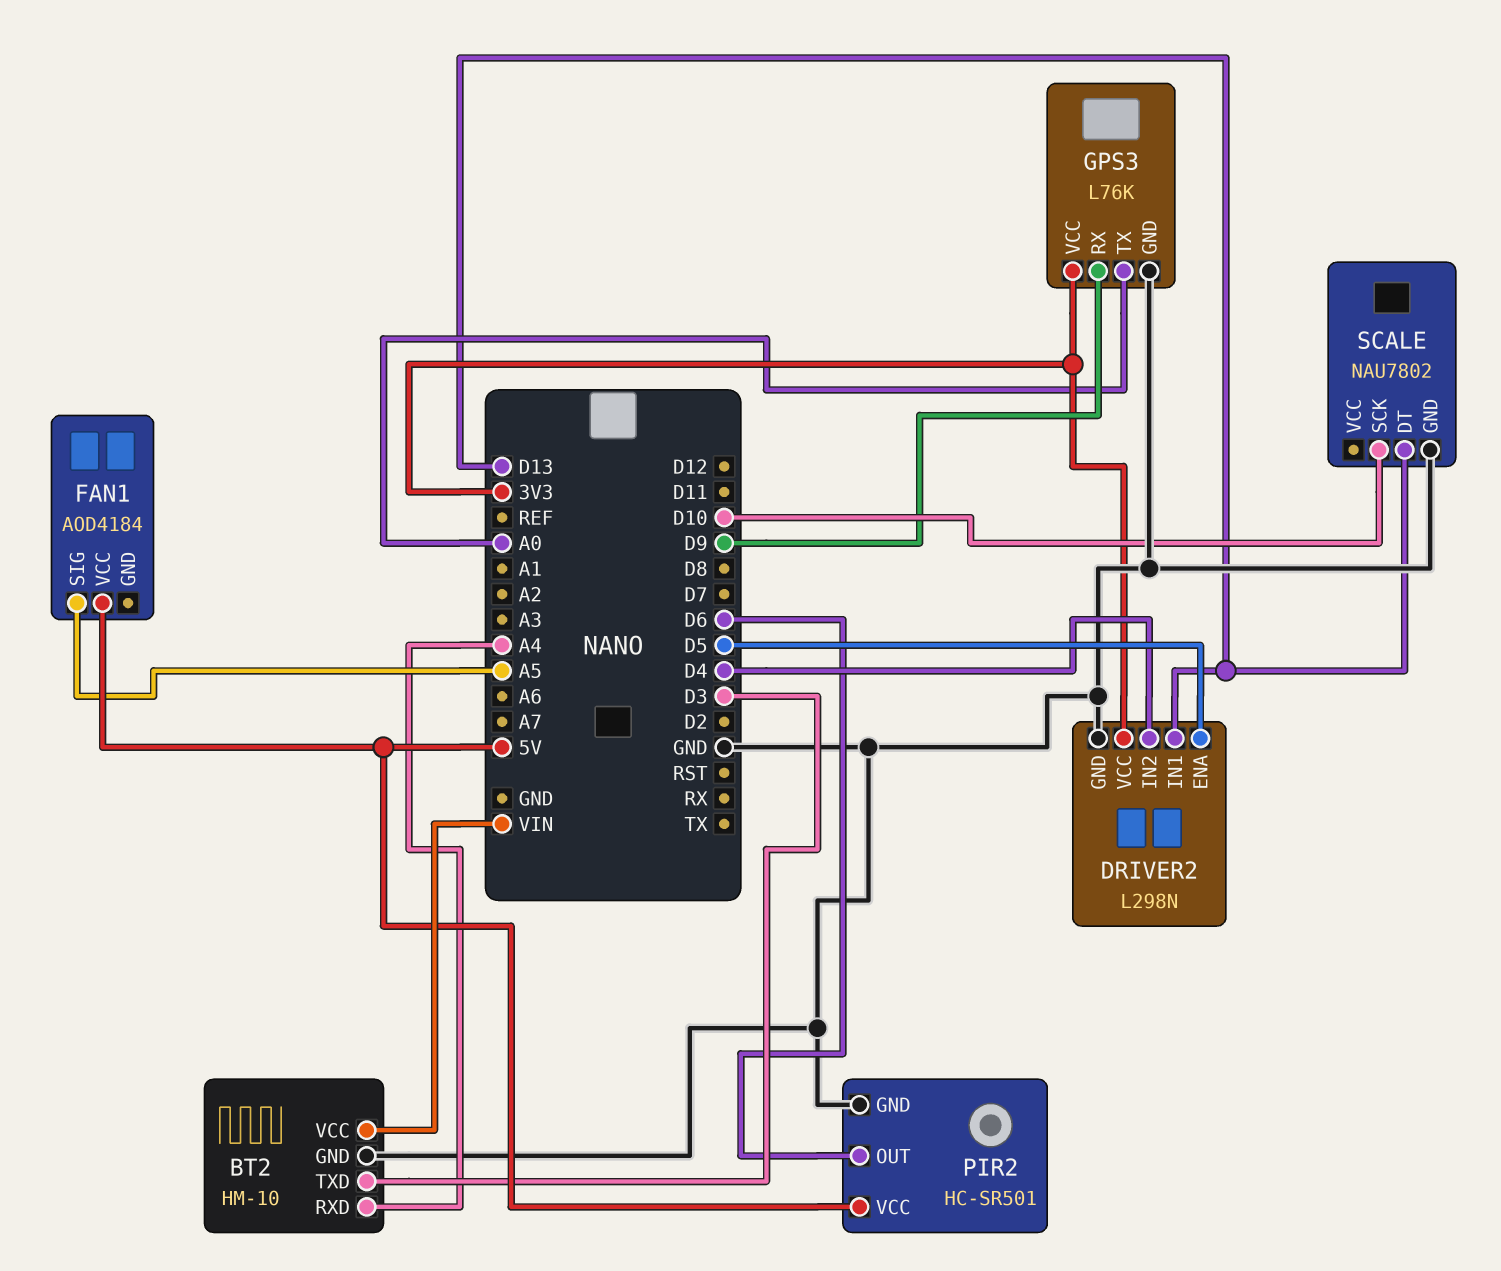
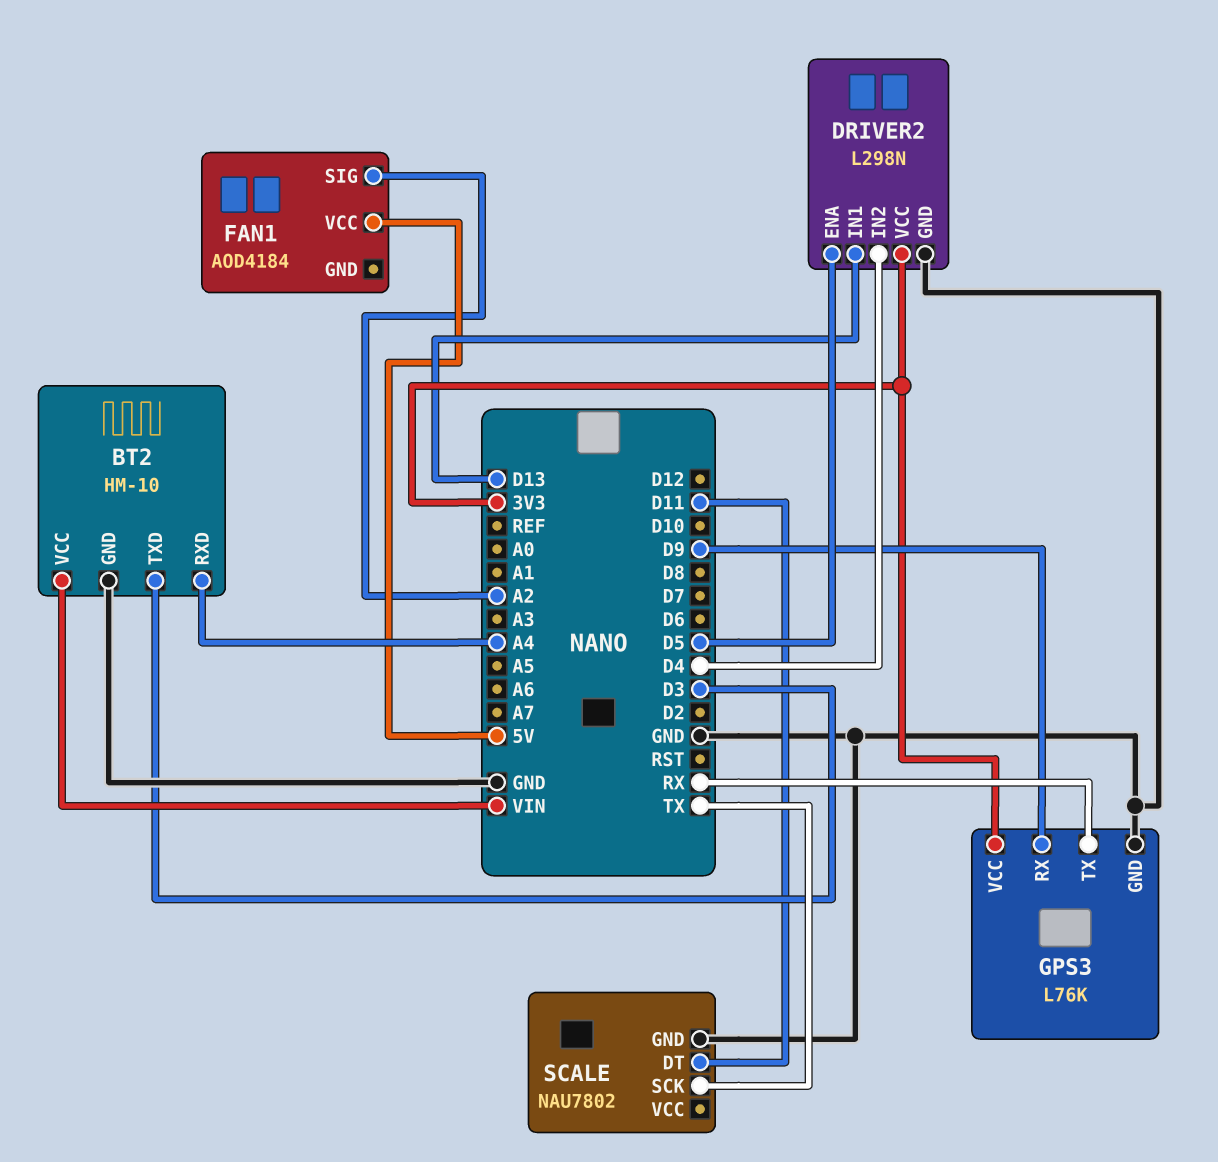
FAN1 pin SIG: A5 -> A2
GPS3 pin TX: A0 -> RX
PIR2: HC-SR501 -> none
PIR2 pin GND: GND -> none
PIR2 pin OUT: D6 -> none
PIR2 pin VCC: 5V -> none
SCALE pin DT: D13 -> D11
SCALE pin SCK: D10 -> TX

